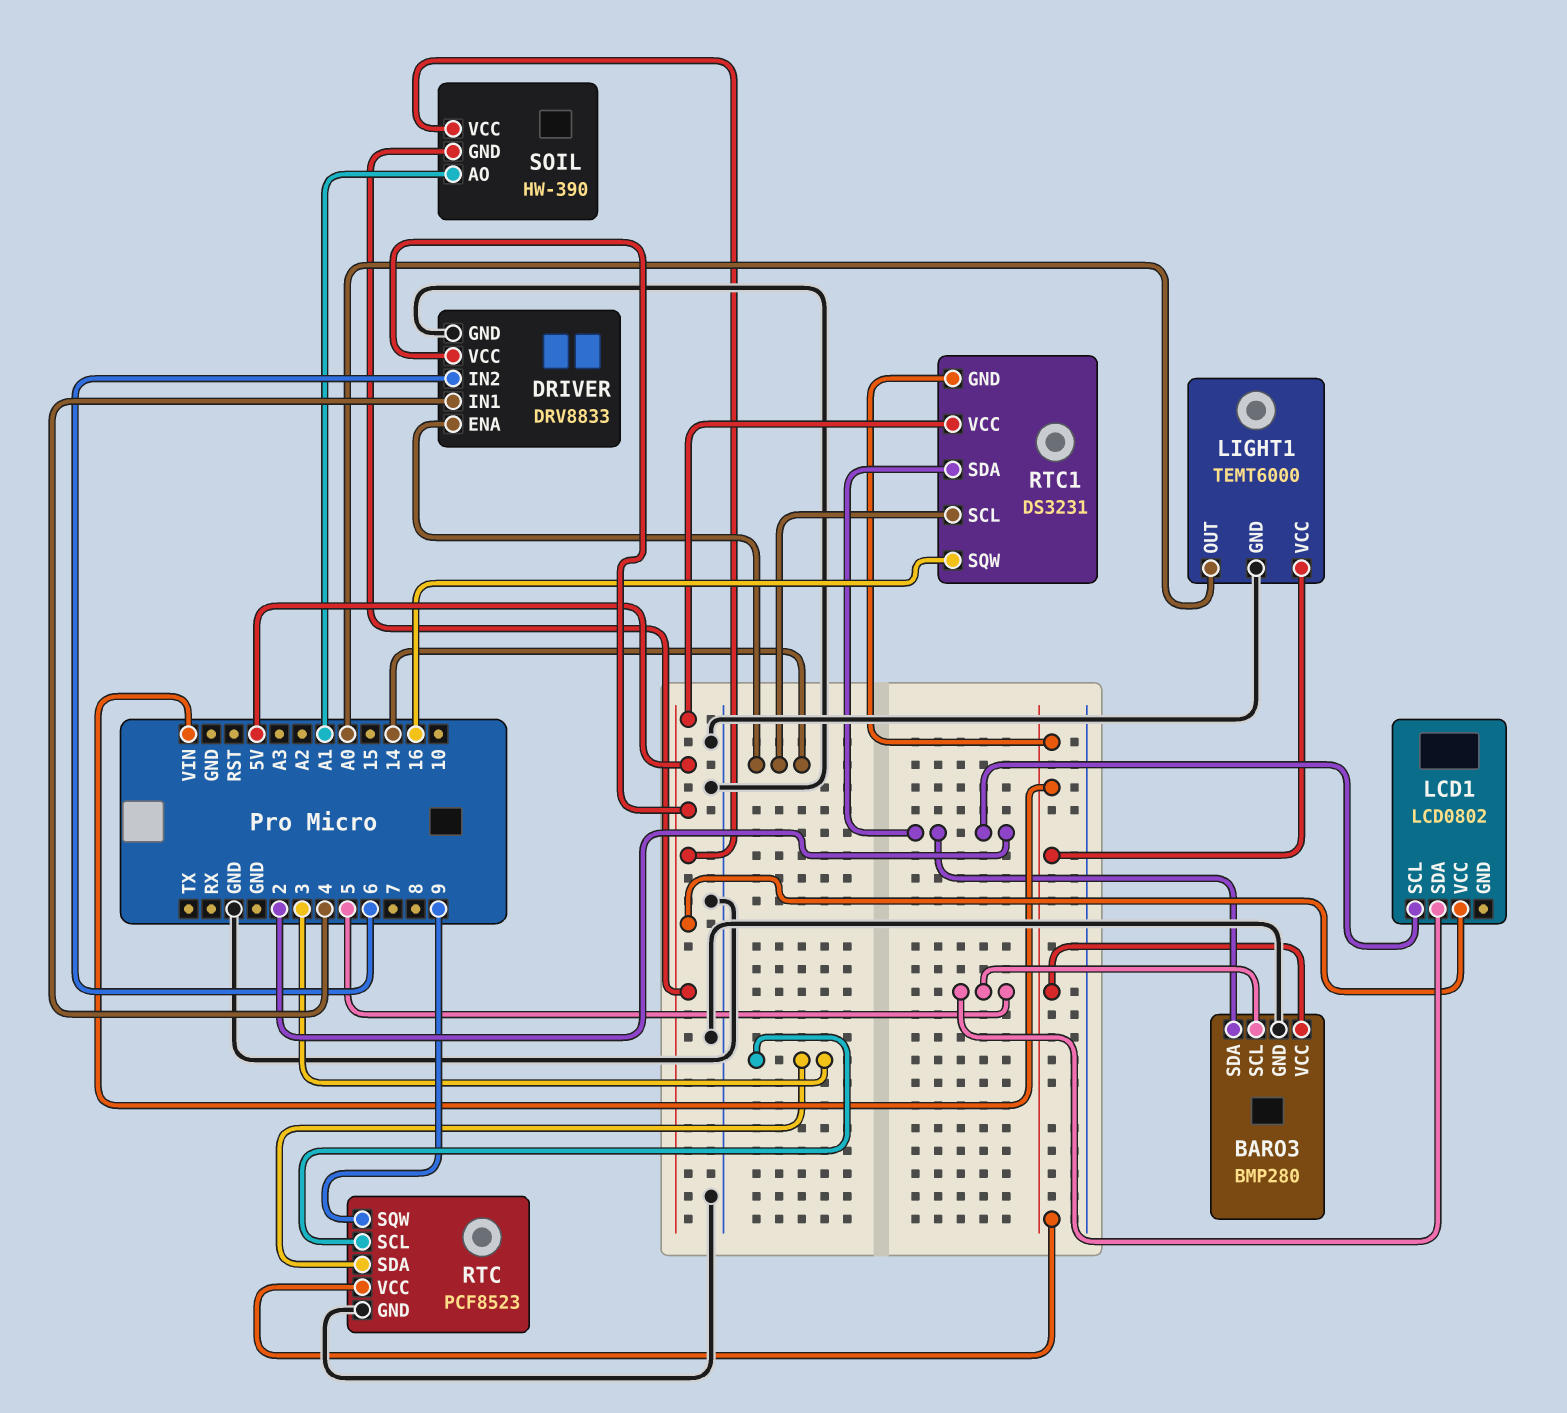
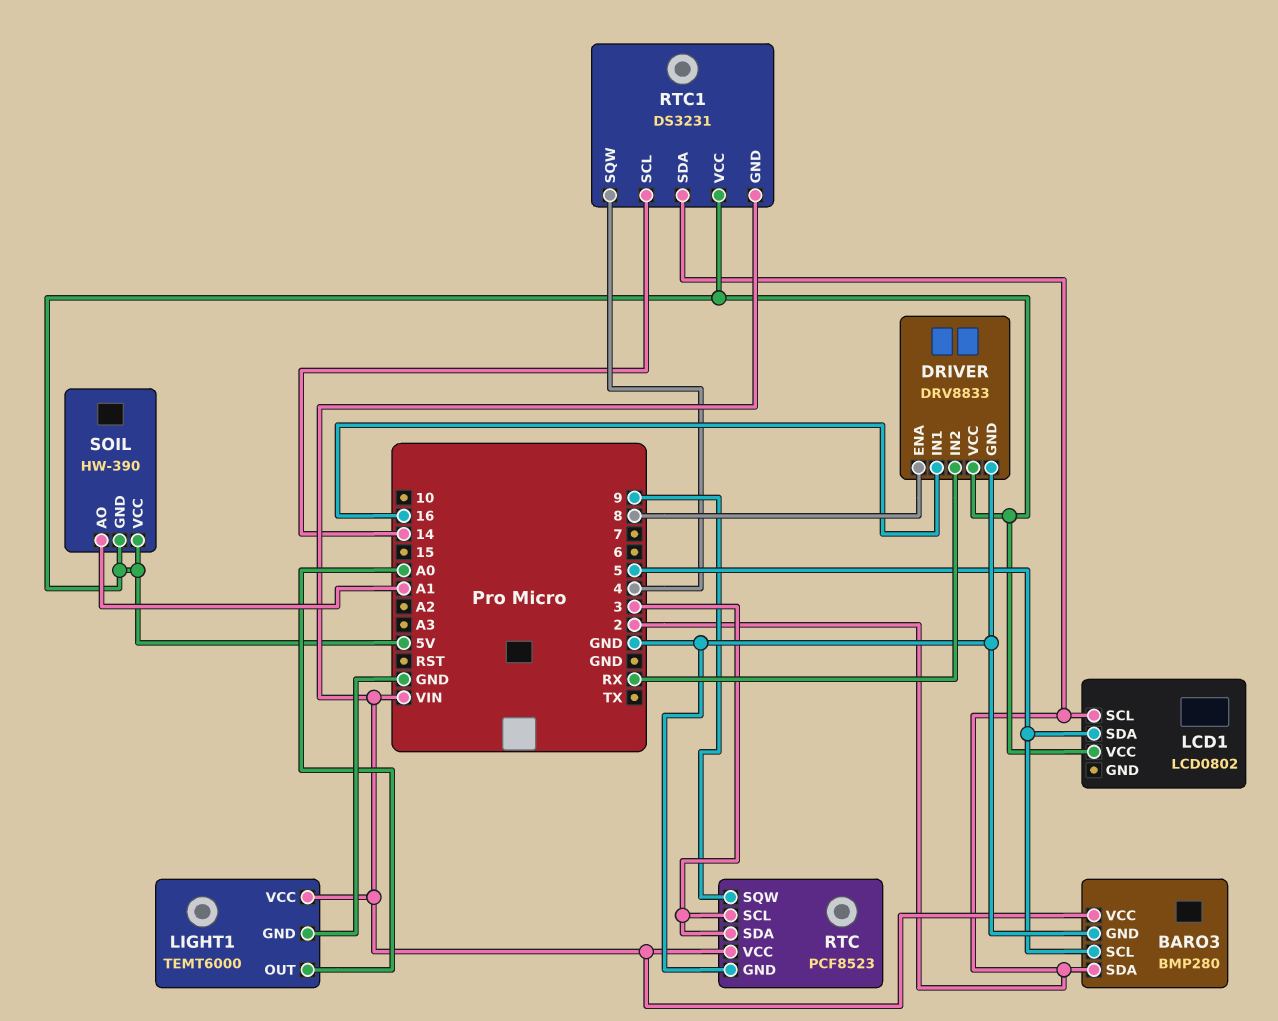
DRIVER pin ENA: 14 -> 8
DRIVER pin IN1: 4 -> 16
DRIVER pin IN2: 6 -> RX
RTC1 pin SQW: 16 -> 4

